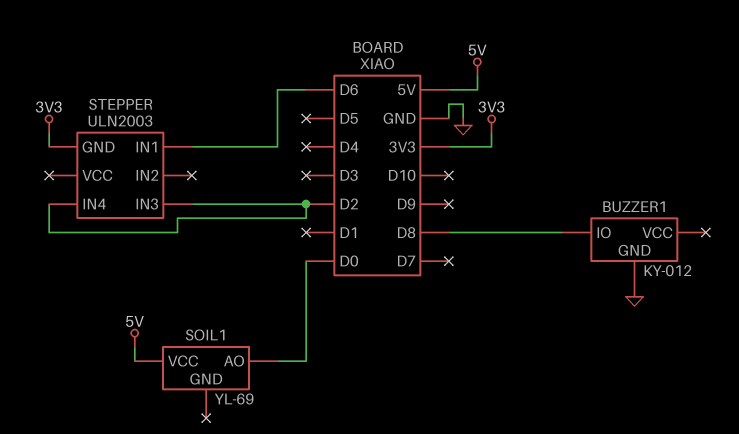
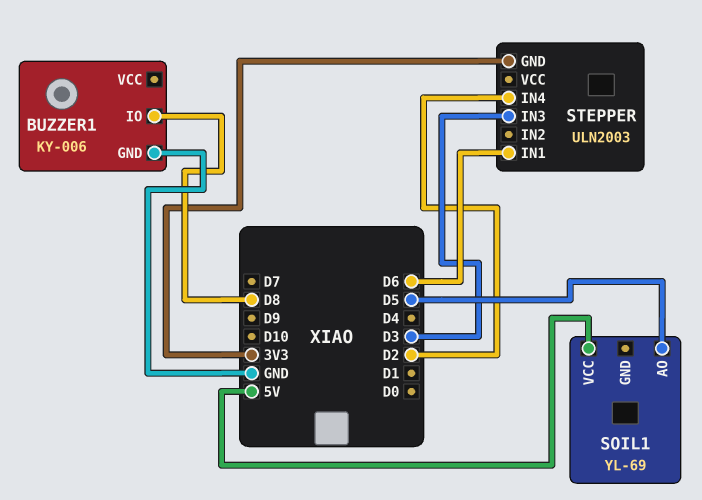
BUZZER1: KY-012 -> KY-006
SOIL1 pin AO: D0 -> D5
STEPPER pin IN3: D2 -> D3

